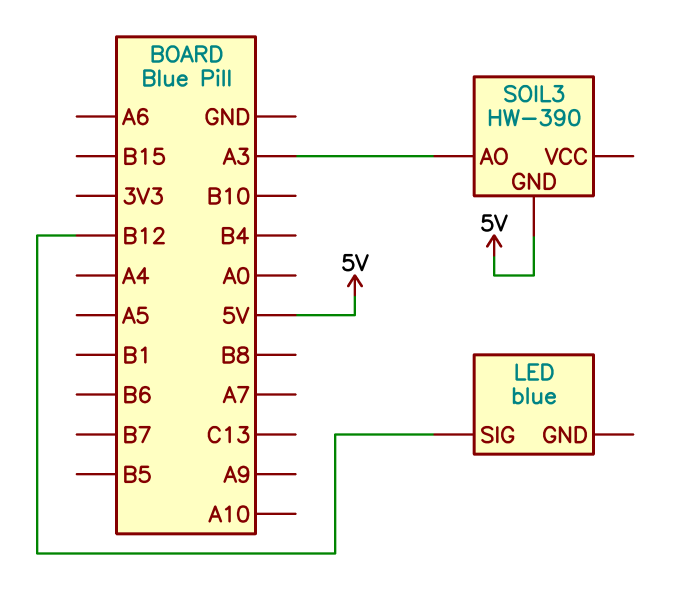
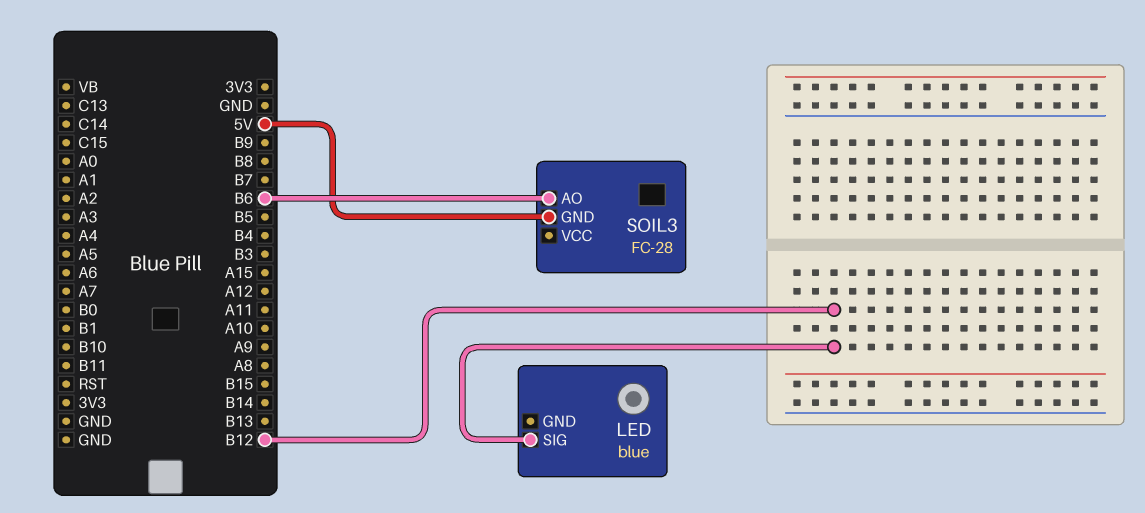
SOIL3: HW-390 -> FC-28
SOIL3 pin AO: A3 -> B6

